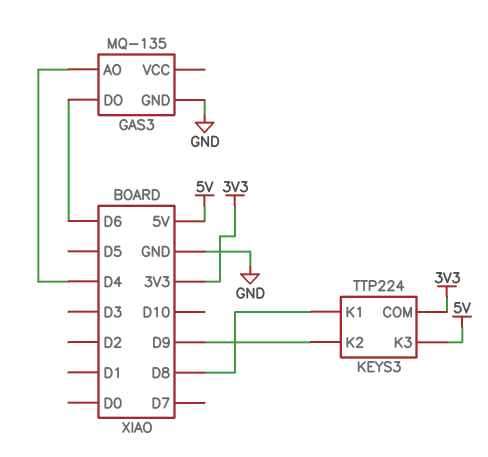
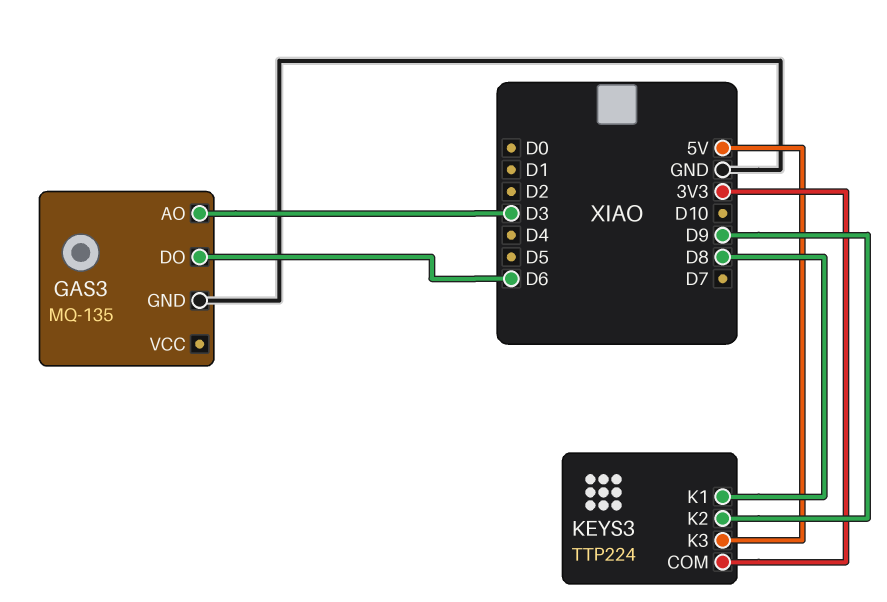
GAS3 pin AO: D4 -> D3

